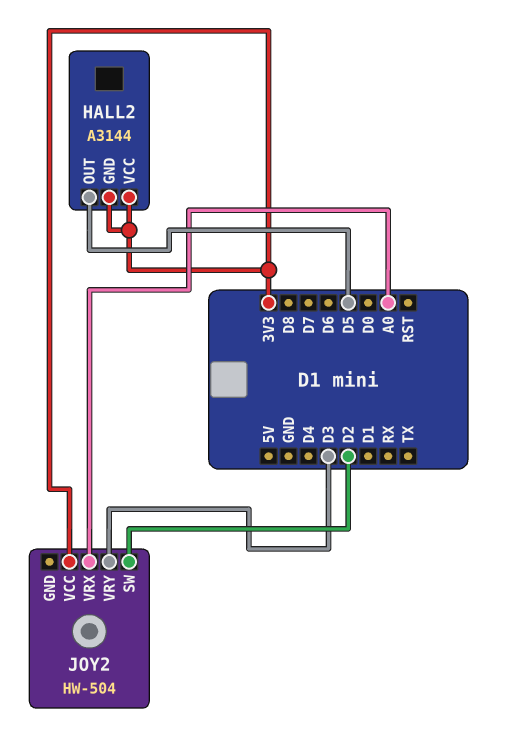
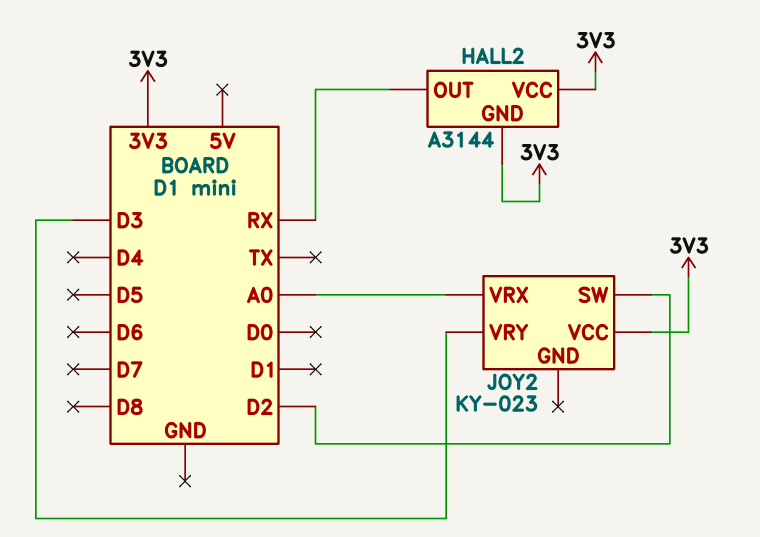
HALL2 pin OUT: D5 -> RX
JOY2: HW-504 -> KY-023

